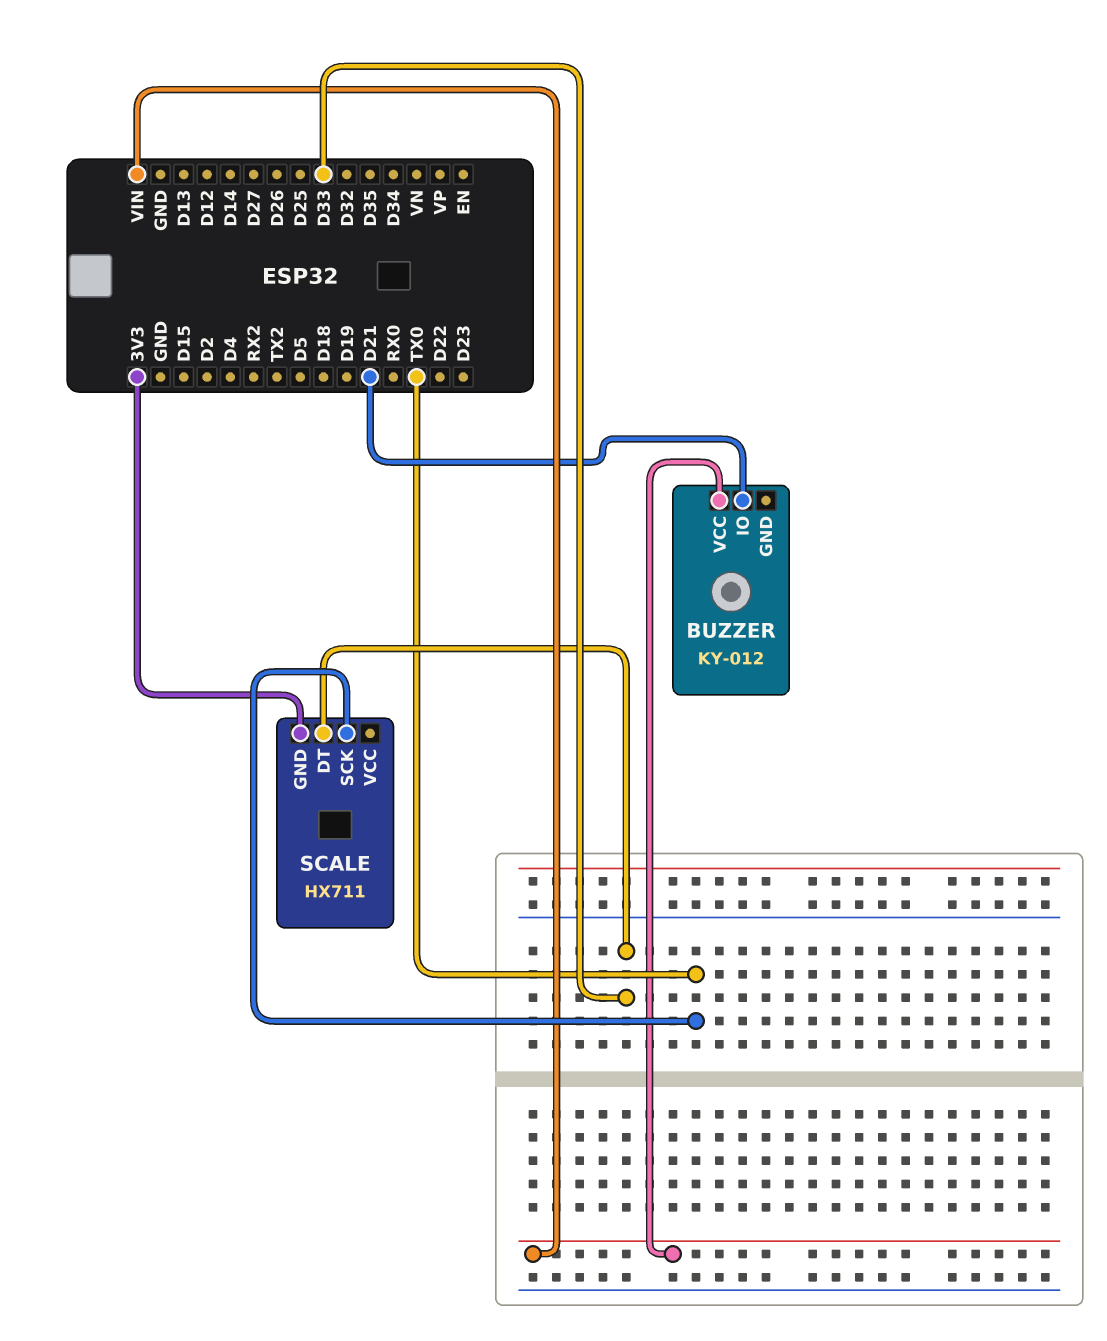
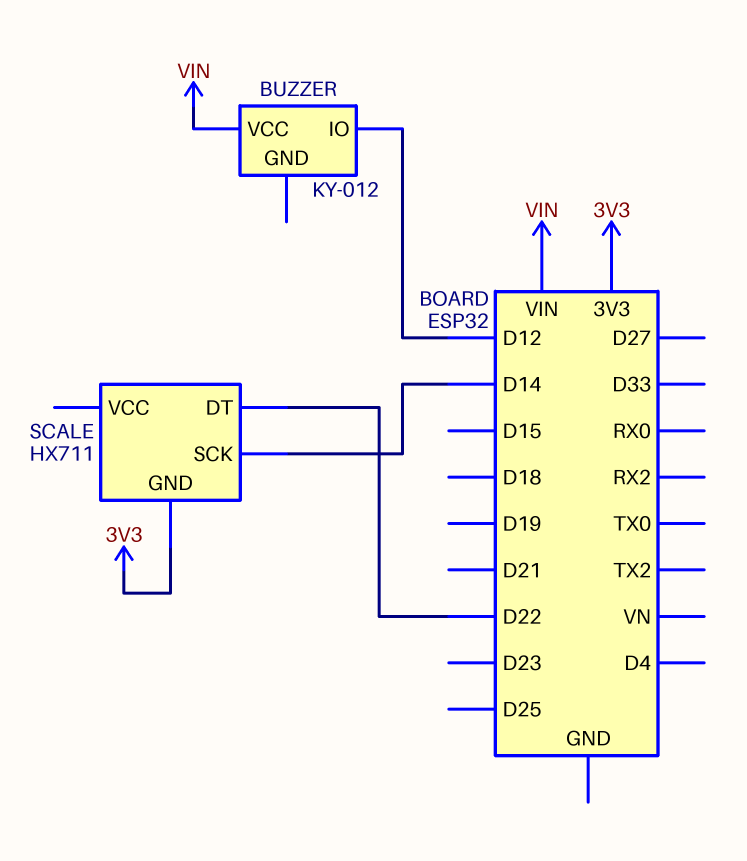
BUZZER pin IO: D21 -> D12
SCALE pin DT: D33 -> D22
SCALE pin SCK: TX0 -> D14

